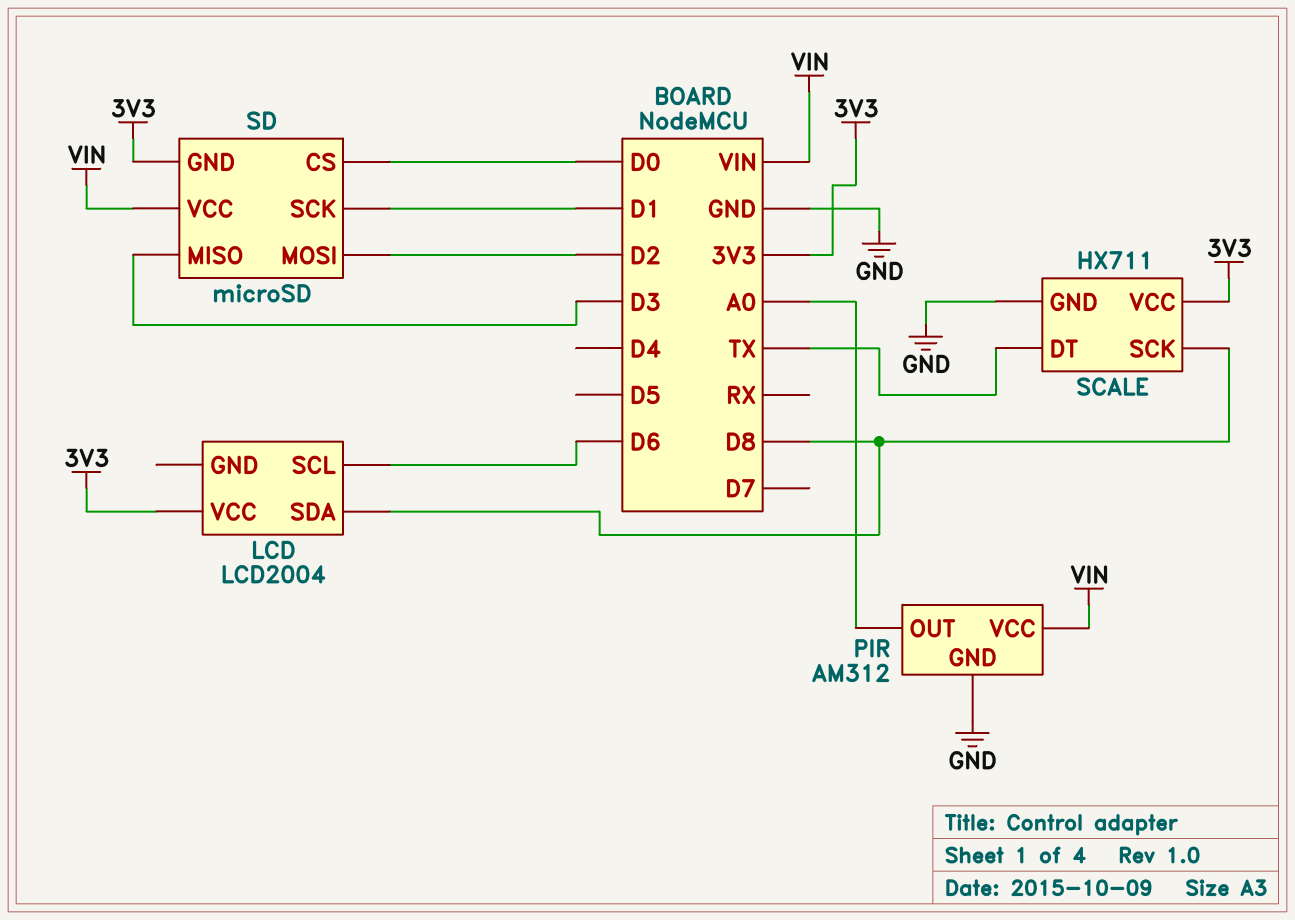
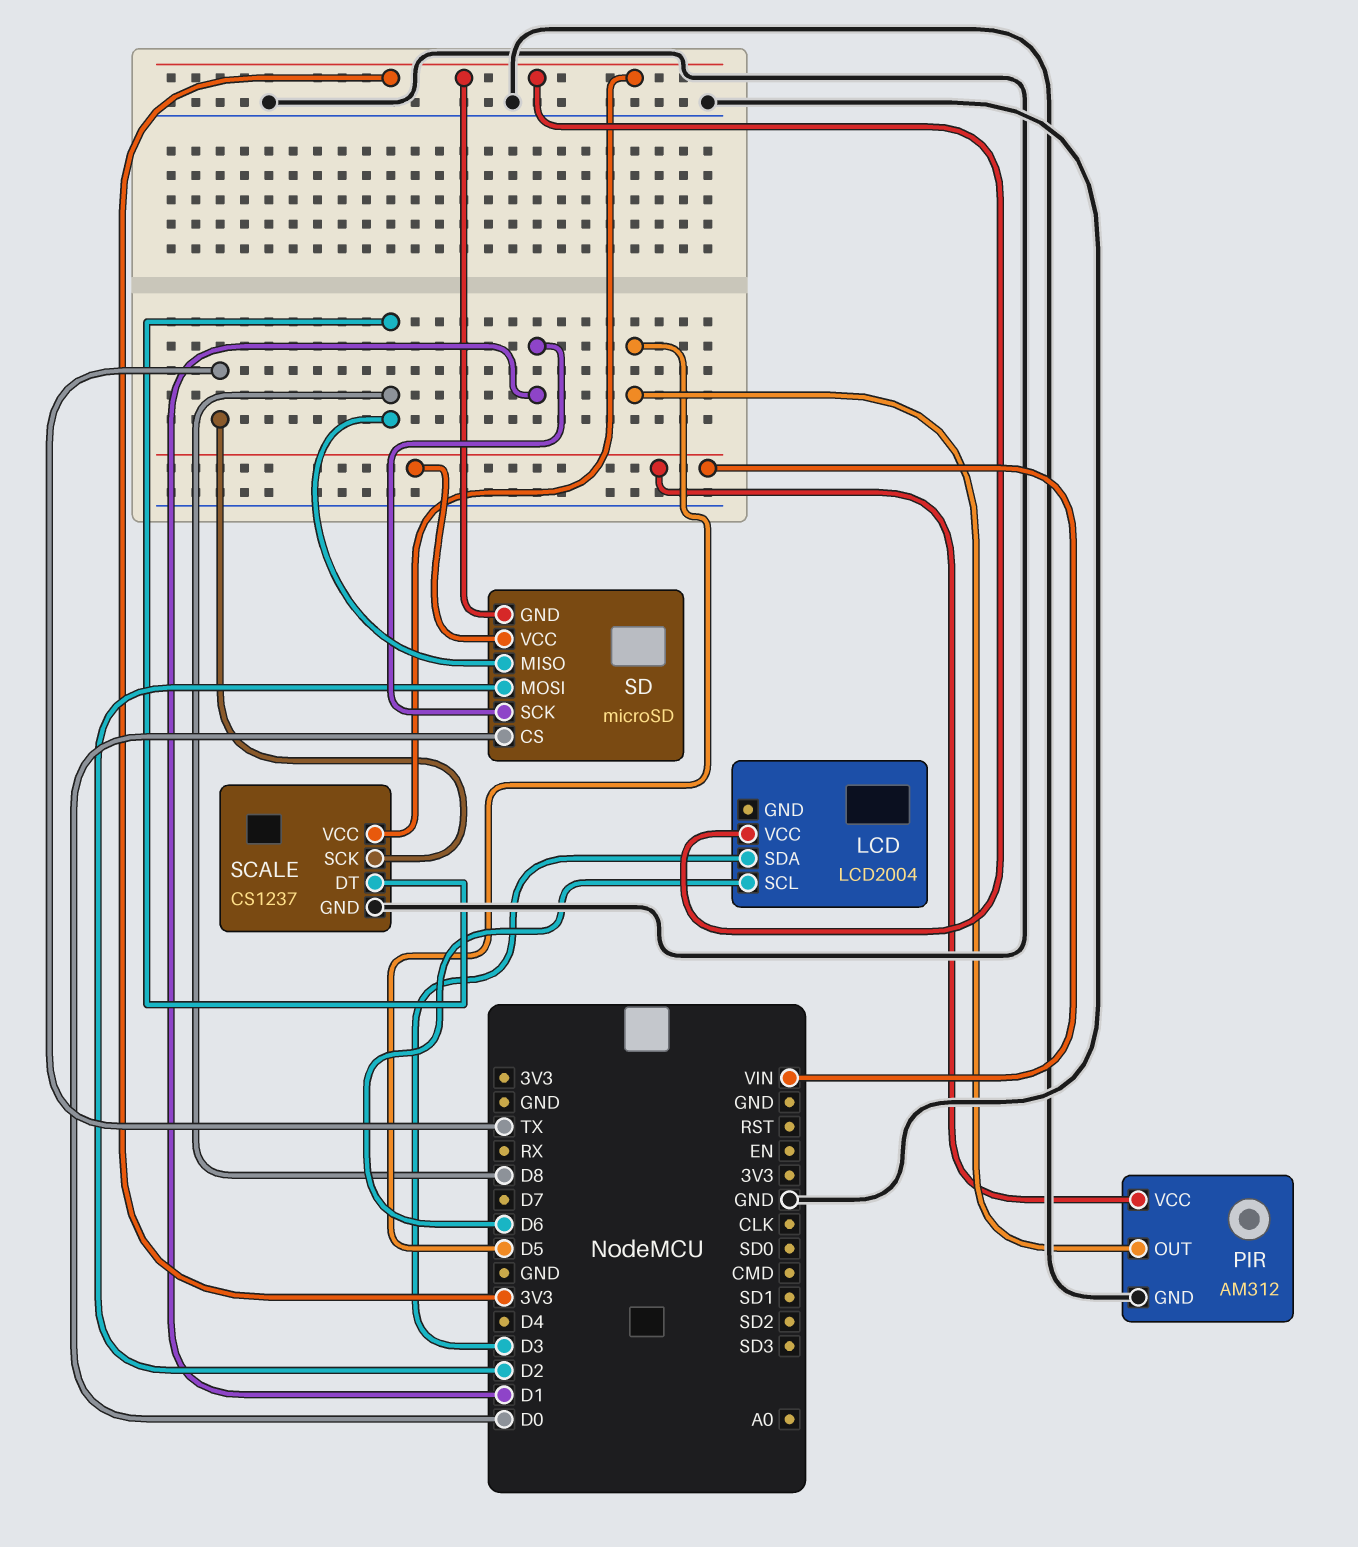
LCD pin SDA: D8 -> D3
PIR pin OUT: A0 -> D5
SCALE: HX711 -> CS1237
SCALE pin DT: TX -> D8
SCALE pin SCK: D8 -> TX
SD pin MISO: D3 -> D8

